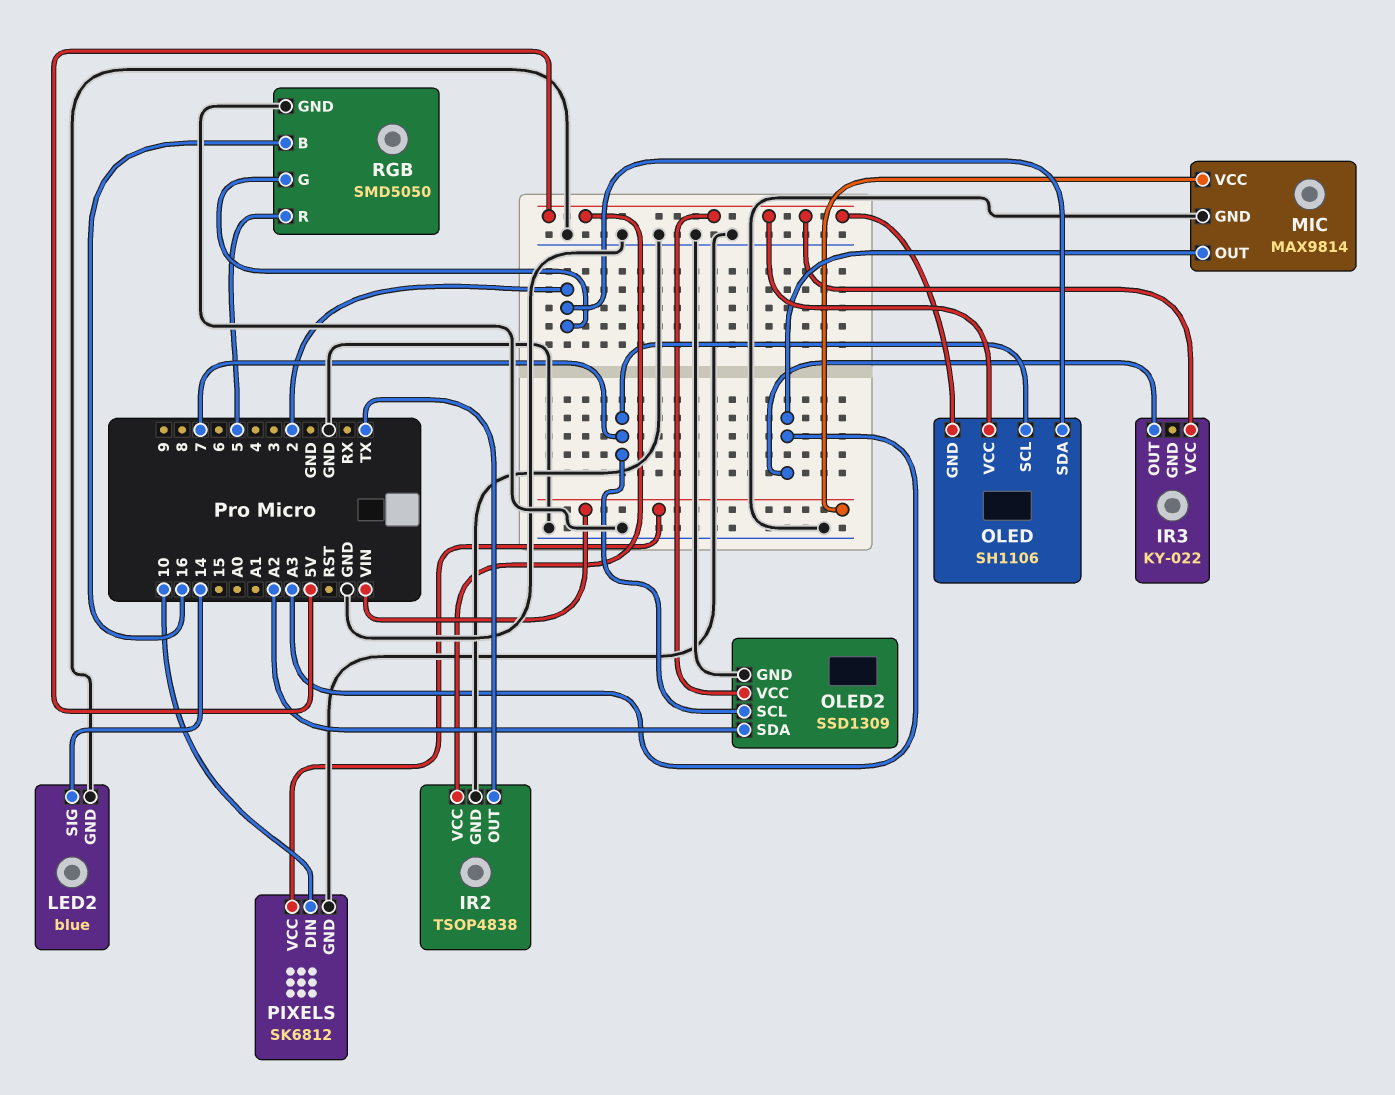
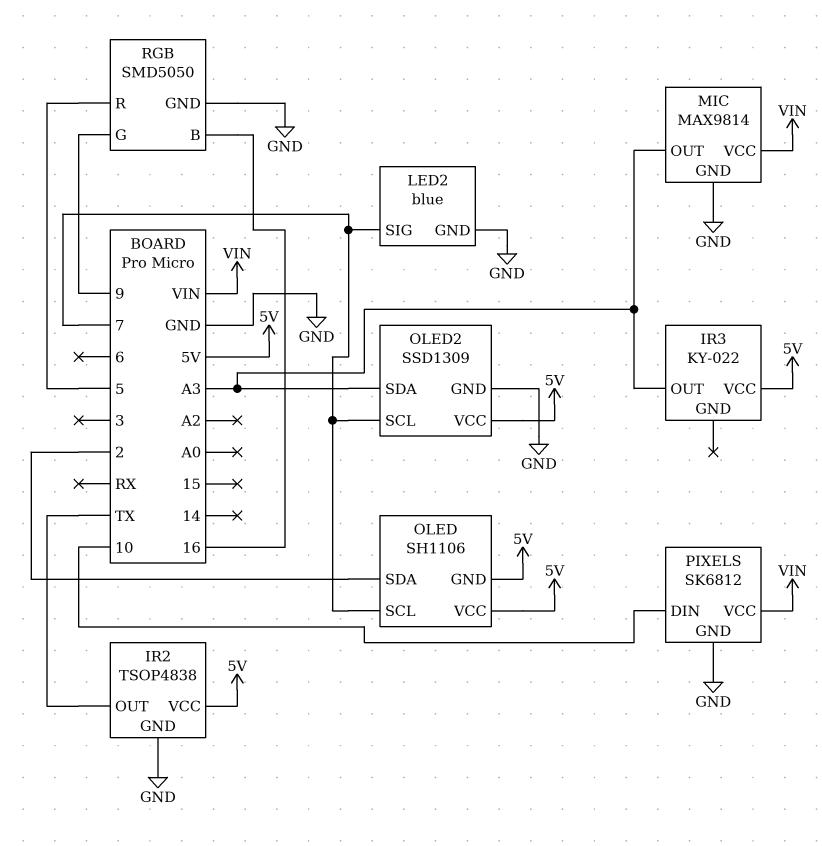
LED2 pin SIG: 14 -> 7
OLED2 pin SDA: A2 -> A3
RGB pin G: 2 -> 9

